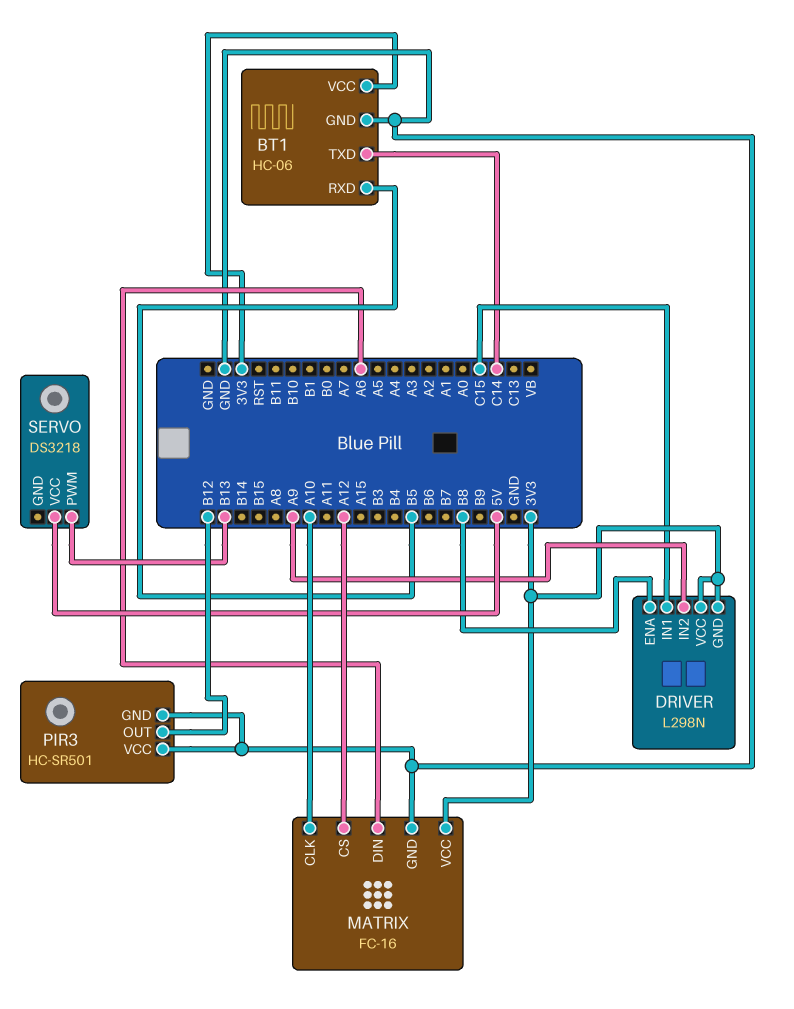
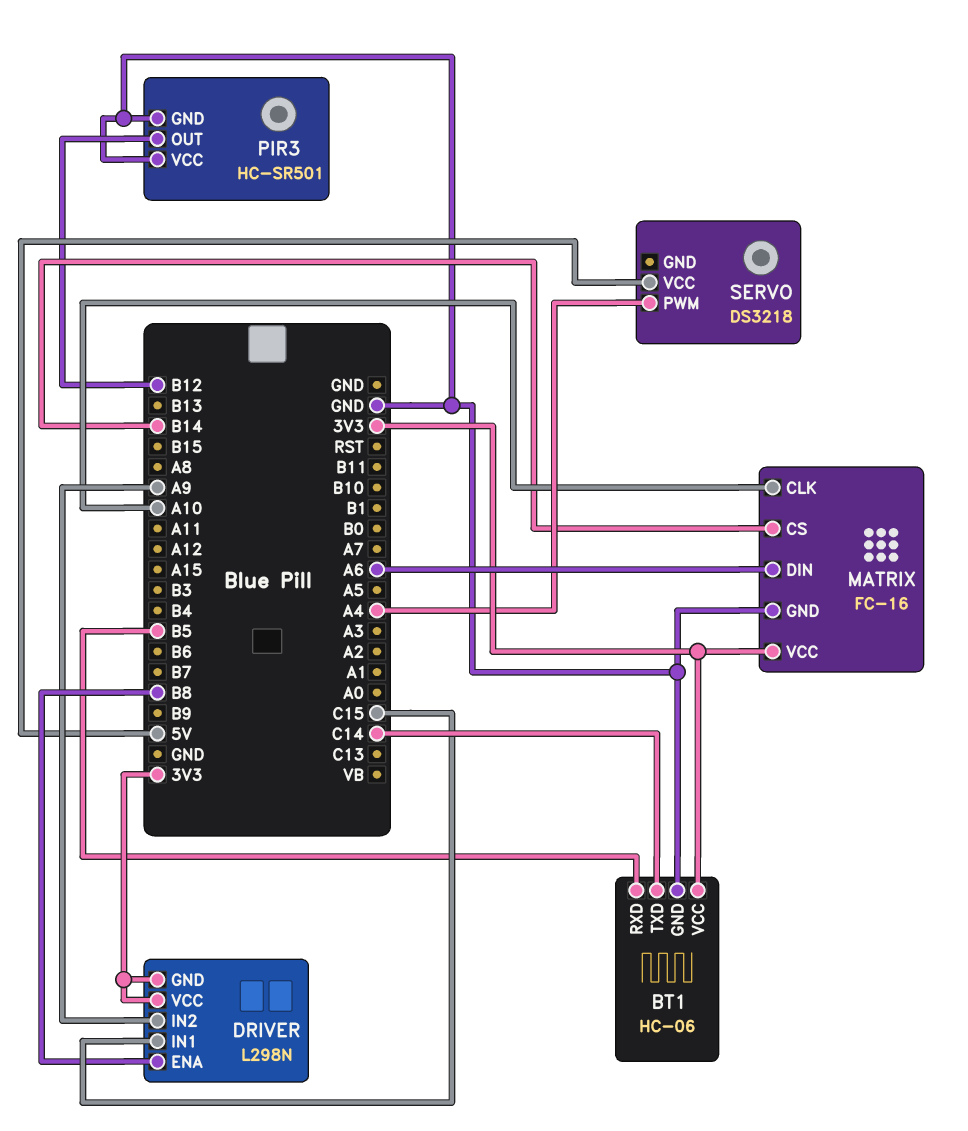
MATRIX pin CS: A12 -> B14
SERVO pin PWM: B13 -> A4

